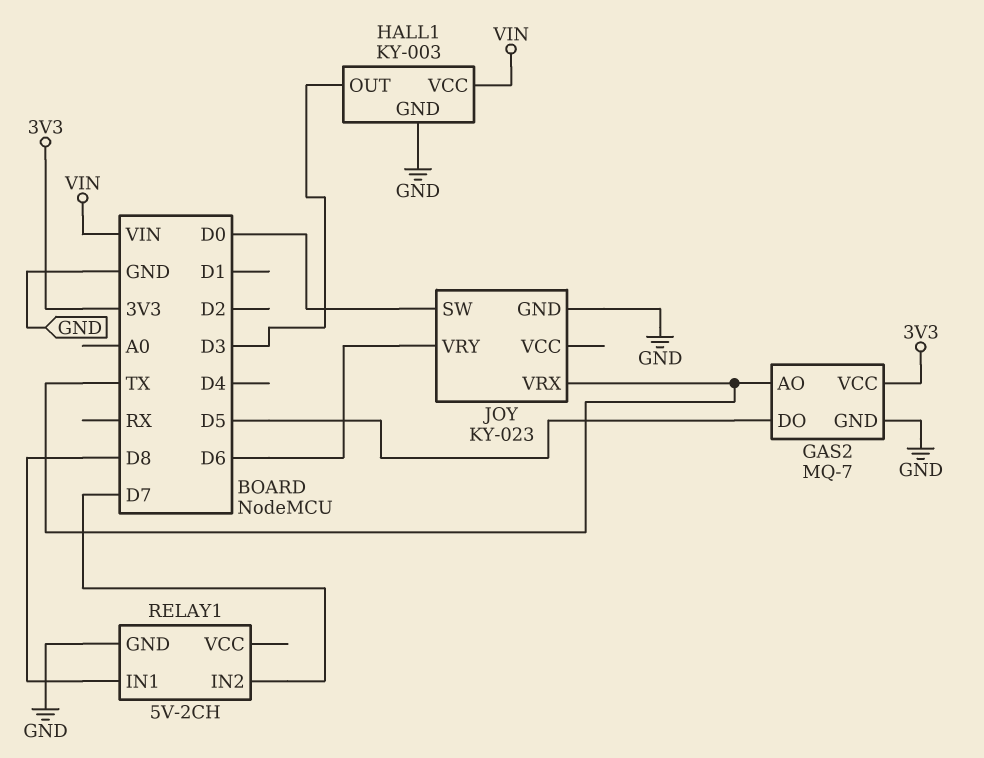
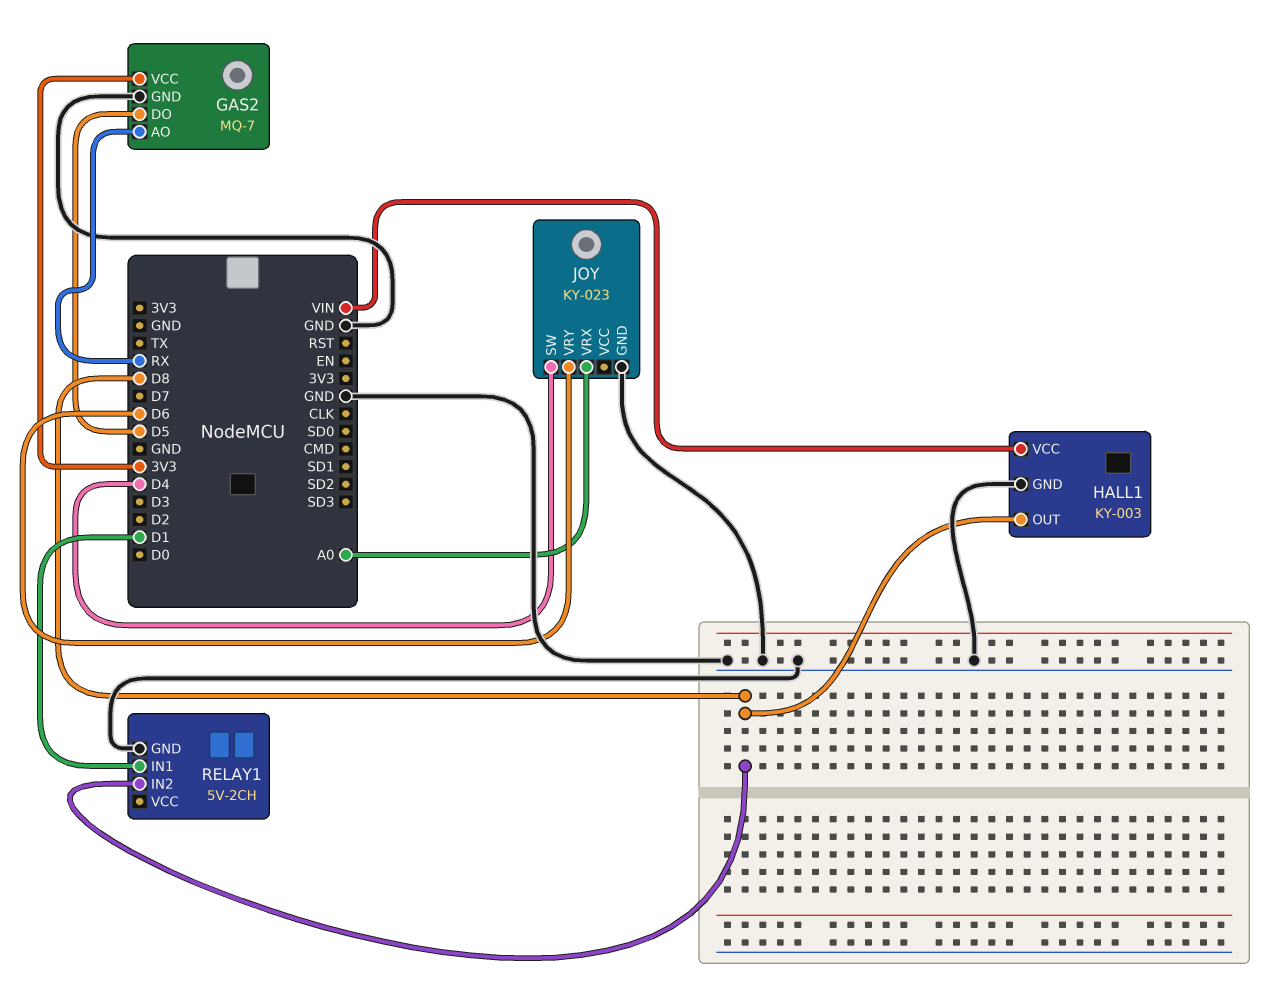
GAS2 pin AO: TX -> RX
HALL1 pin OUT: D3 -> D8
JOY pin SW: D0 -> D4
JOY pin VRX: TX -> A0
RELAY1 pin IN1: D8 -> D1
RELAY1 pin IN2: D7 -> D8

